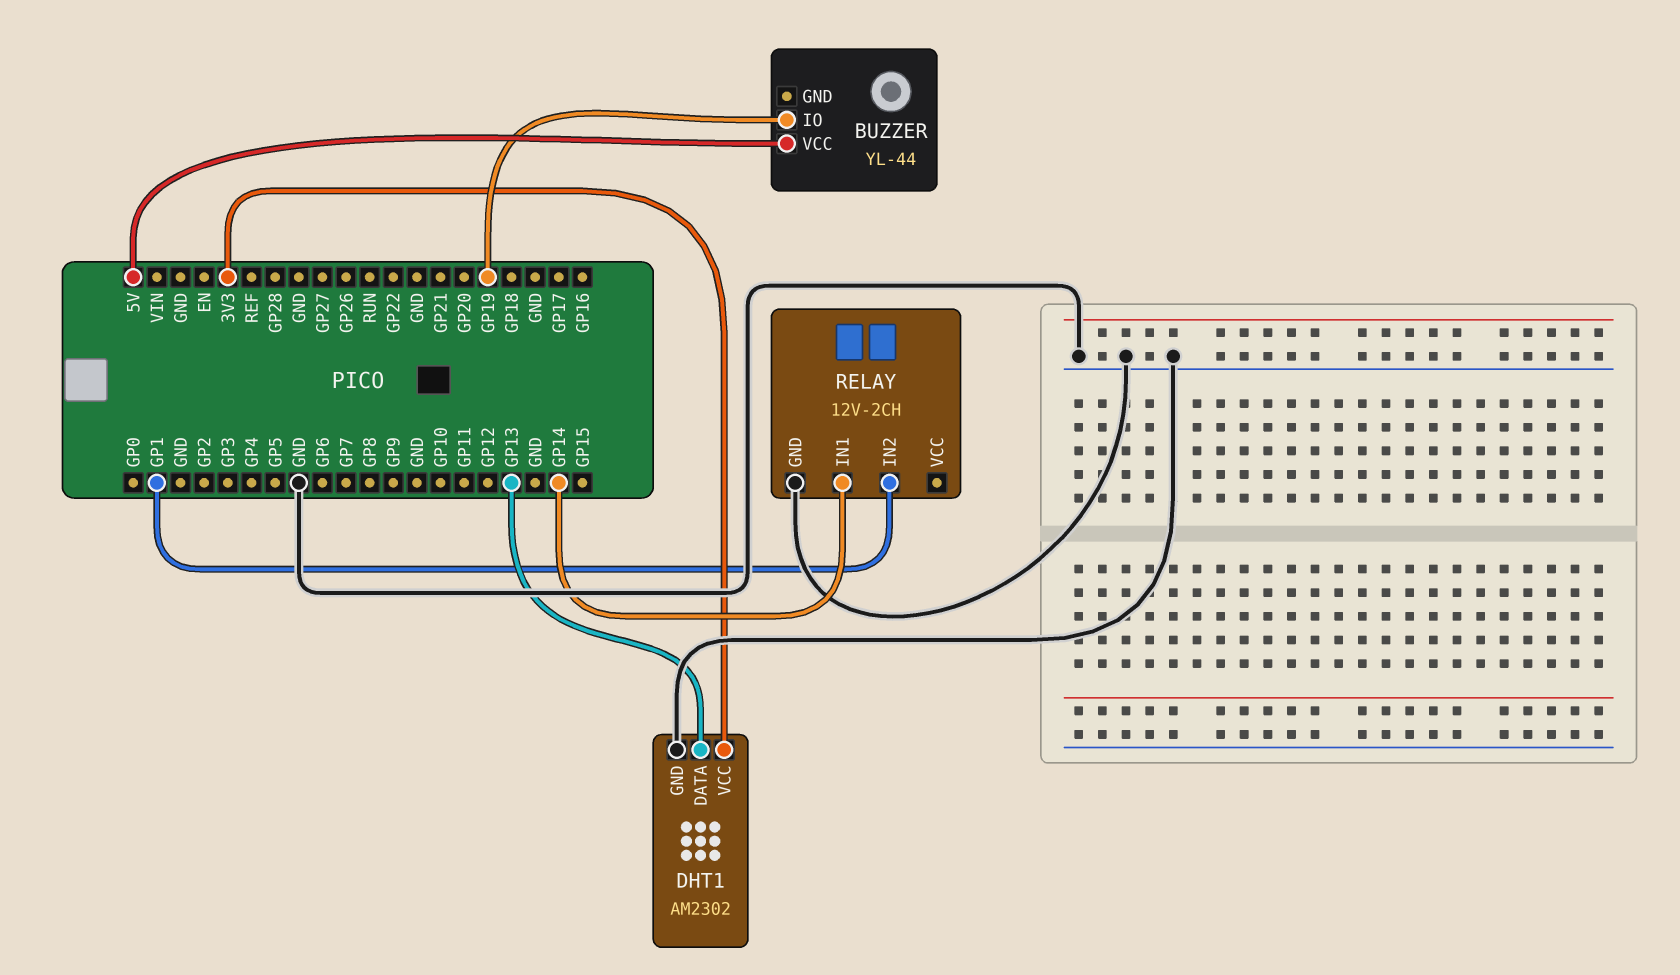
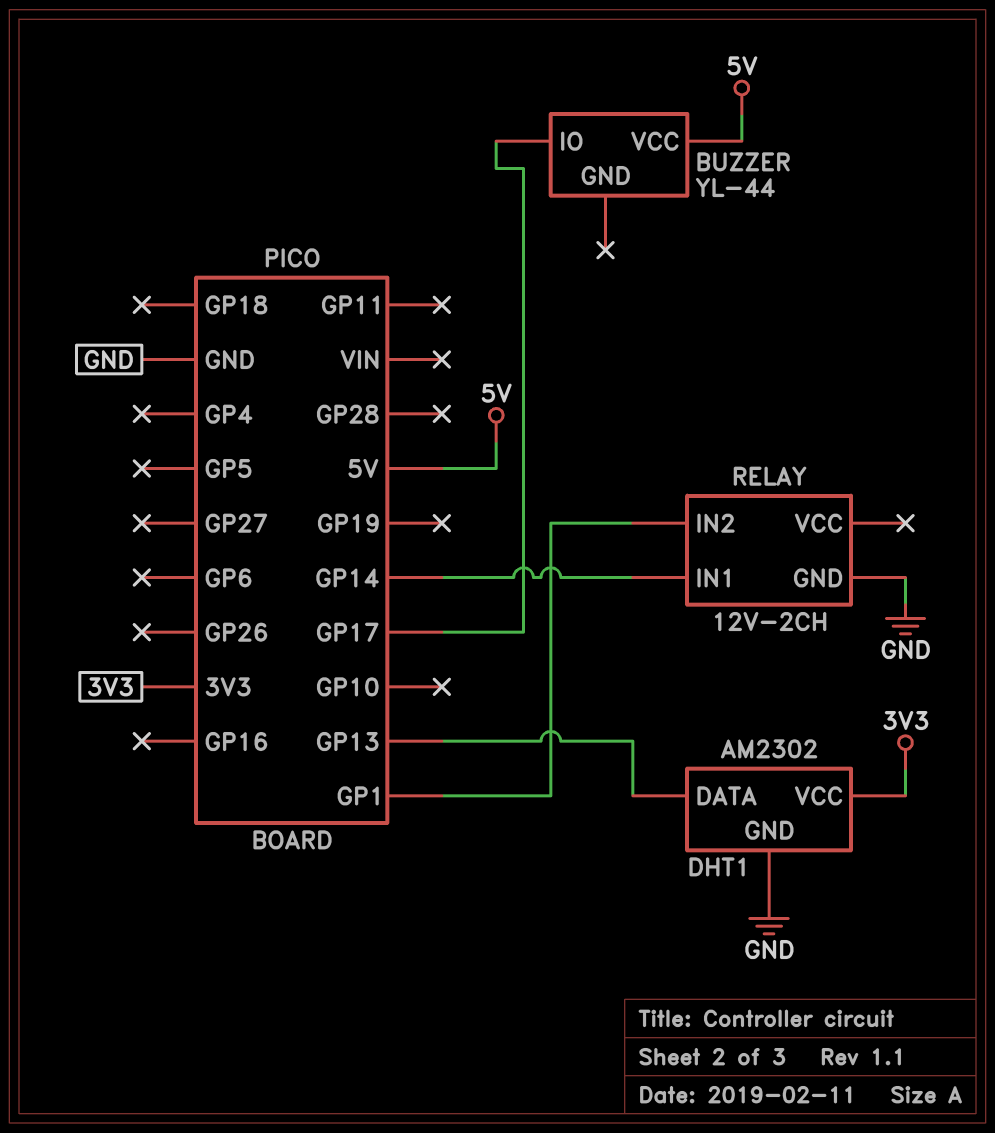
BUZZER pin IO: GP19 -> GP17

